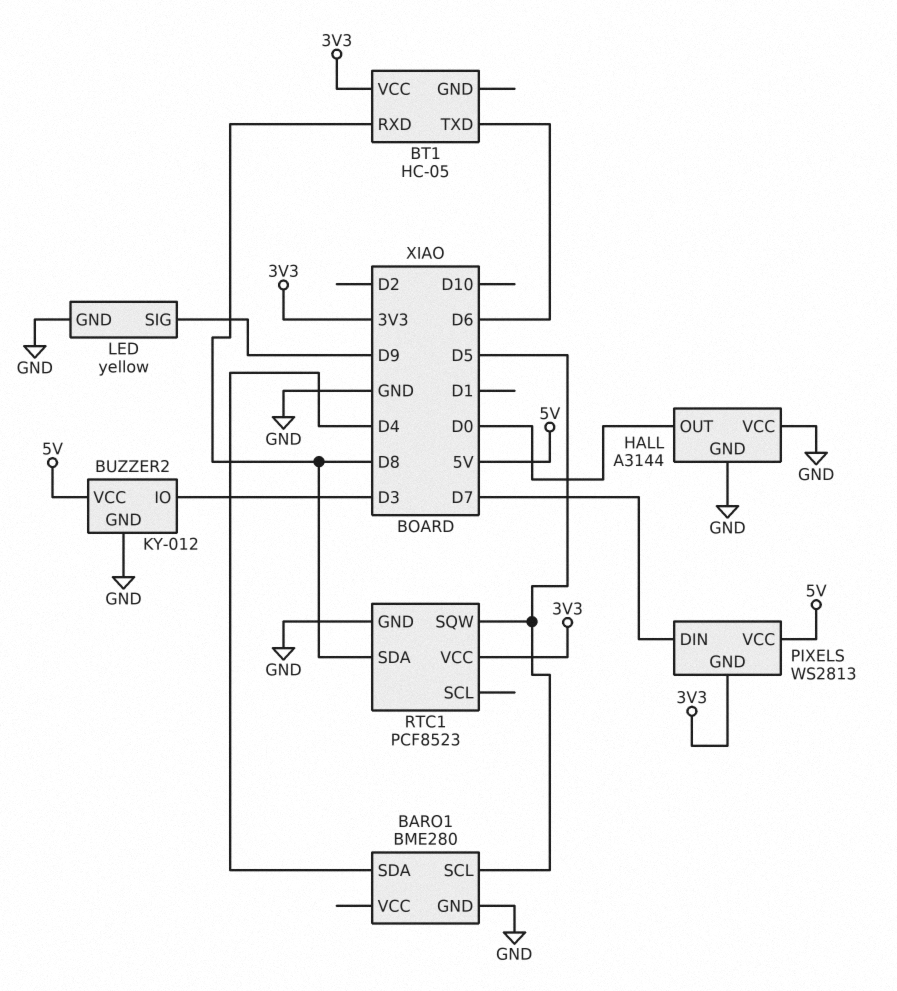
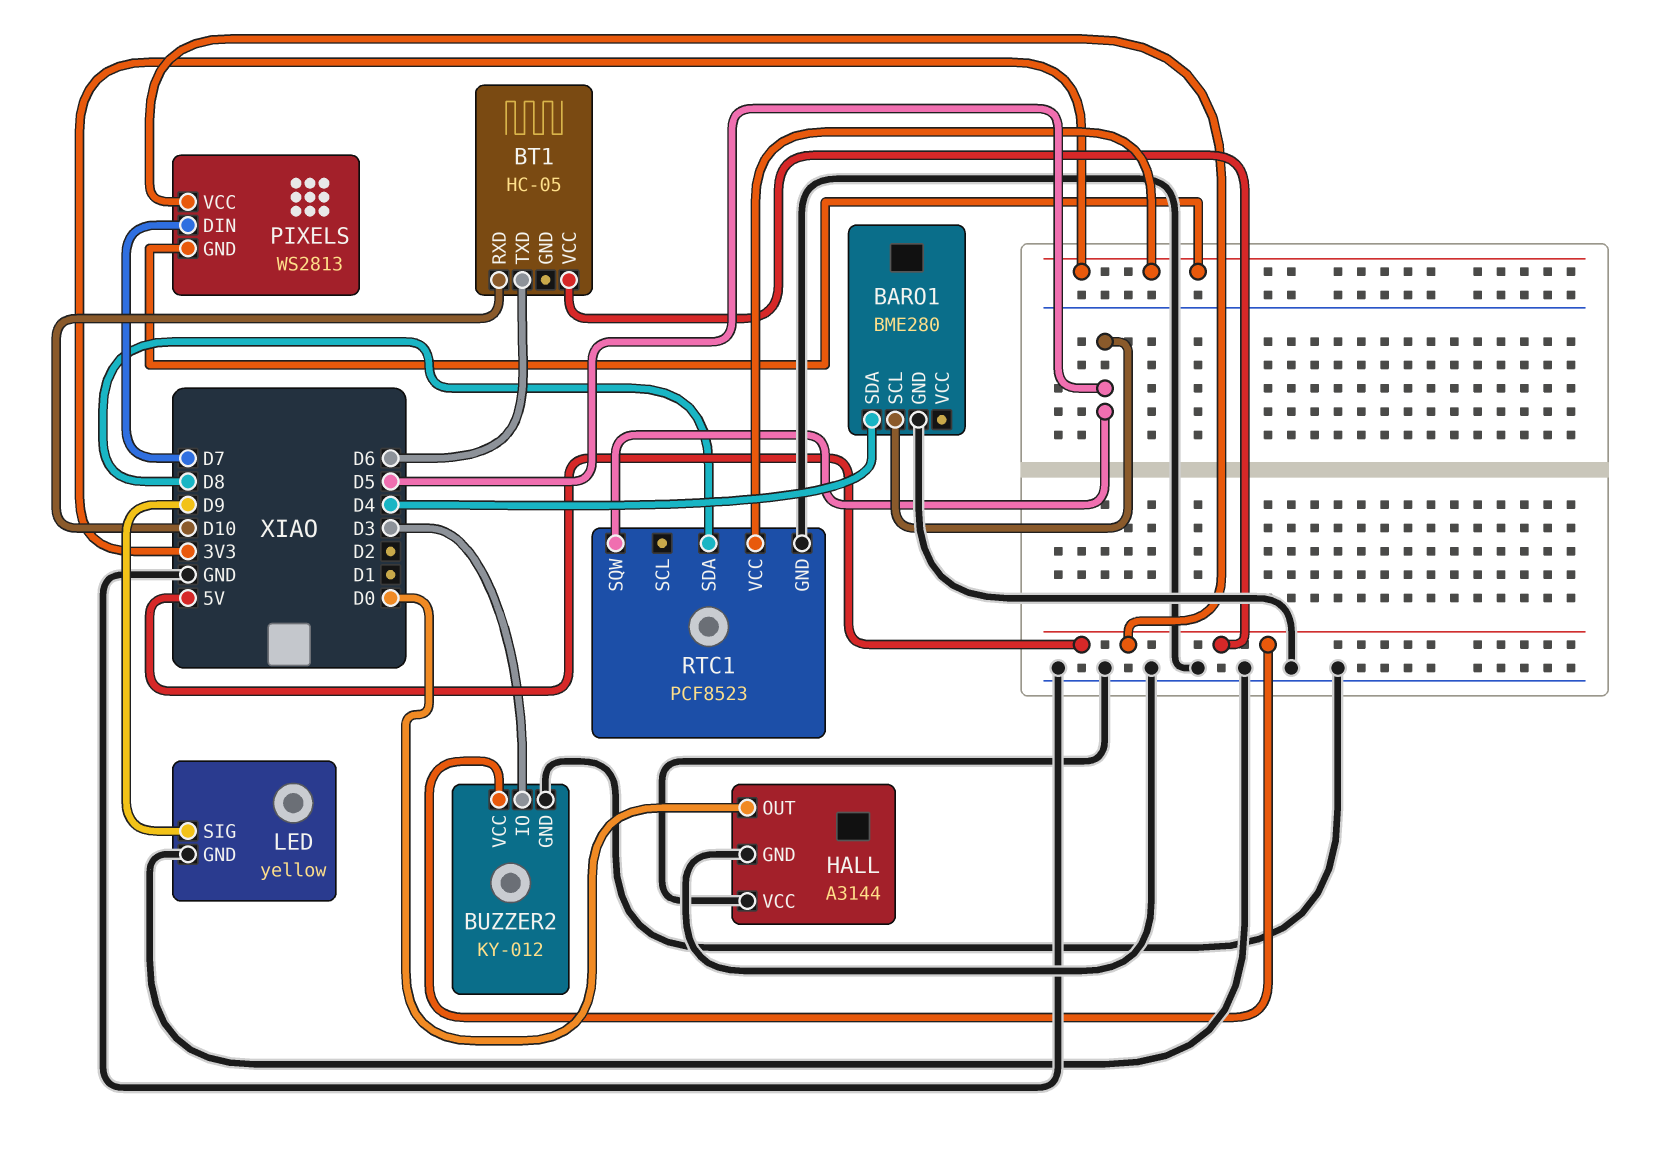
BT1 pin RXD: D8 -> D10
BT1 pin VCC: 3V3 -> 5V

